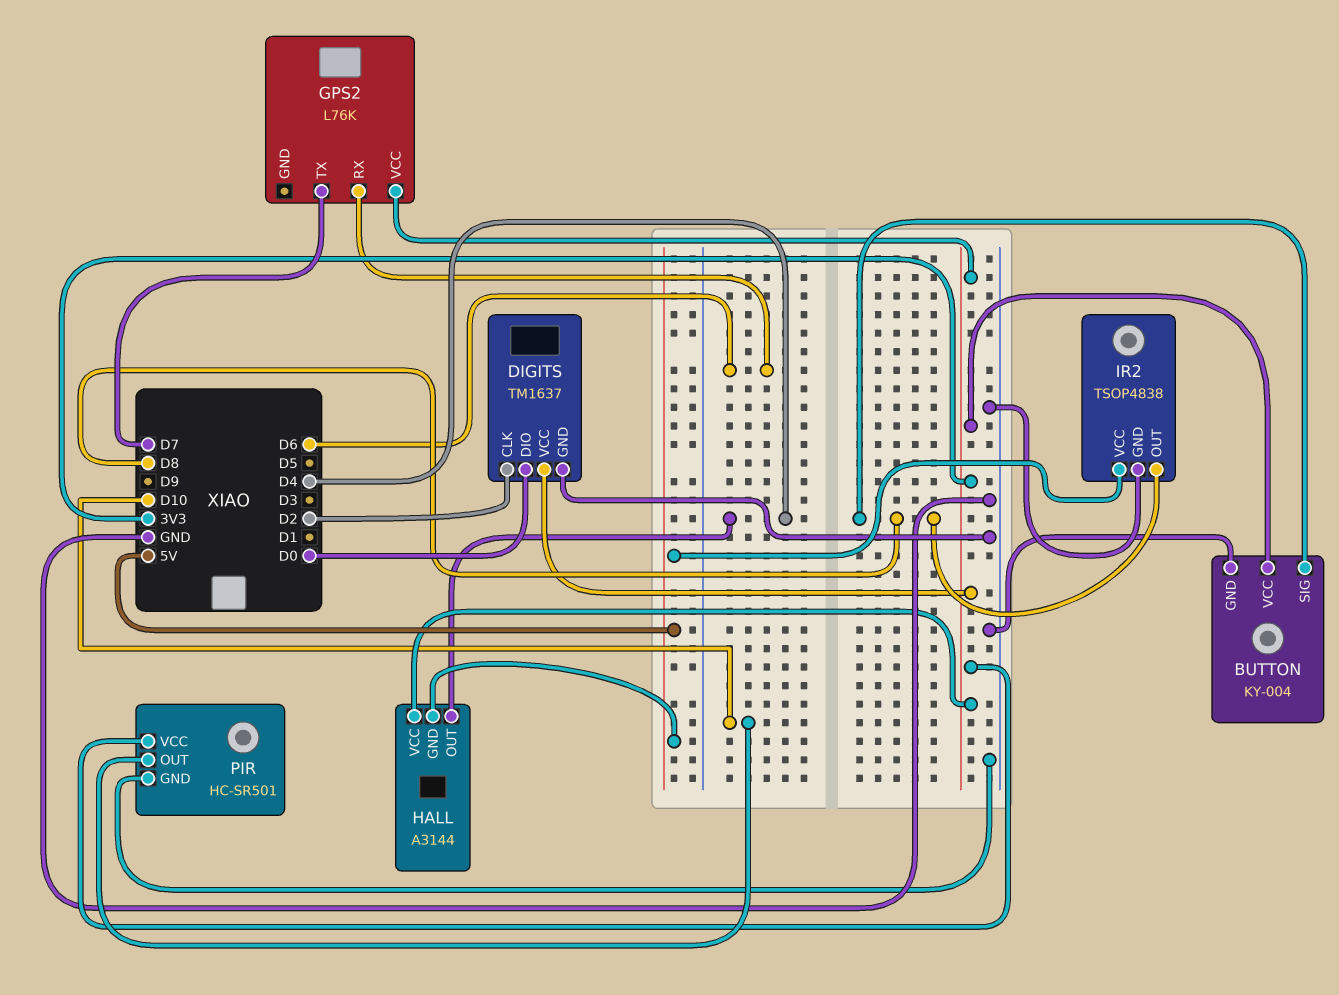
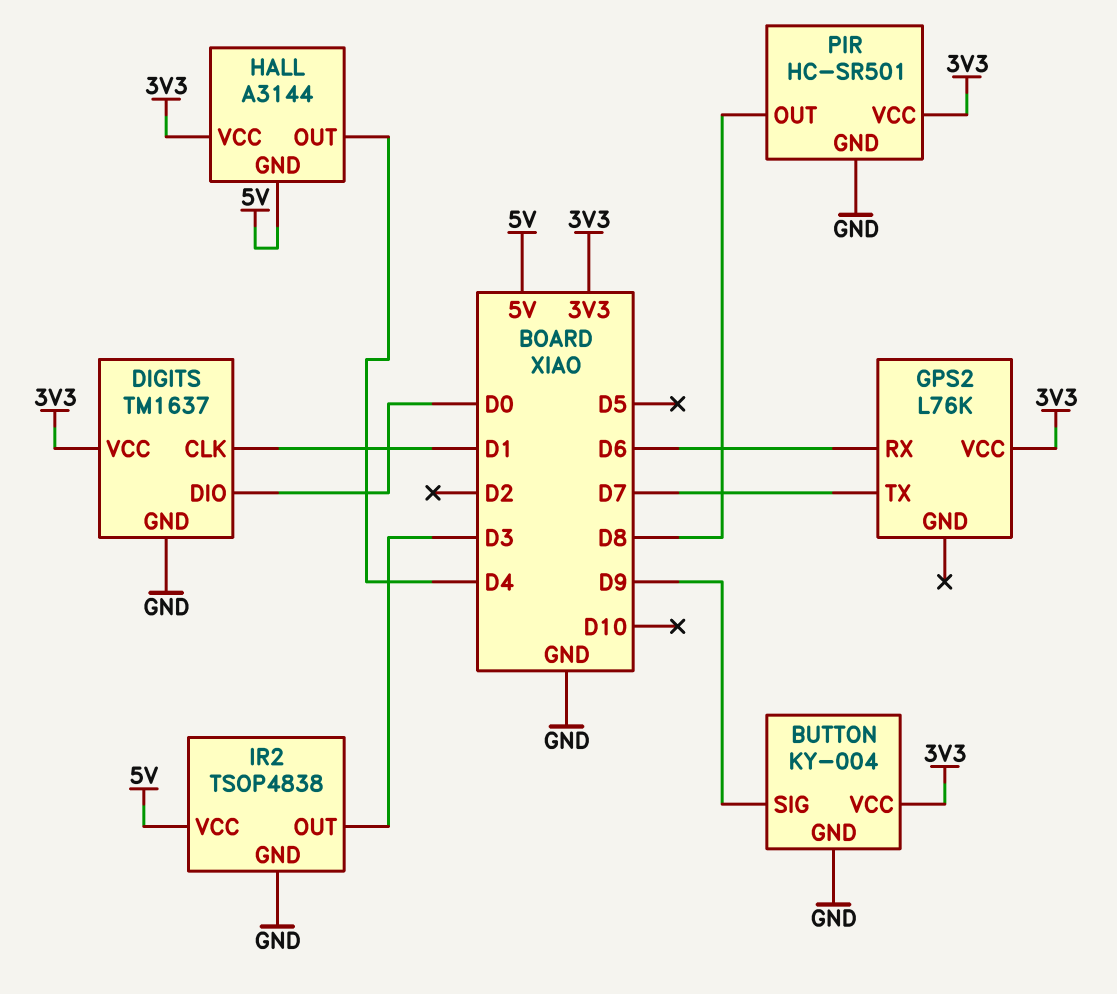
BUTTON pin SIG: D8 -> D9
DIGITS pin CLK: D2 -> D1
IR2 pin OUT: D8 -> D3
PIR pin OUT: D10 -> D8

